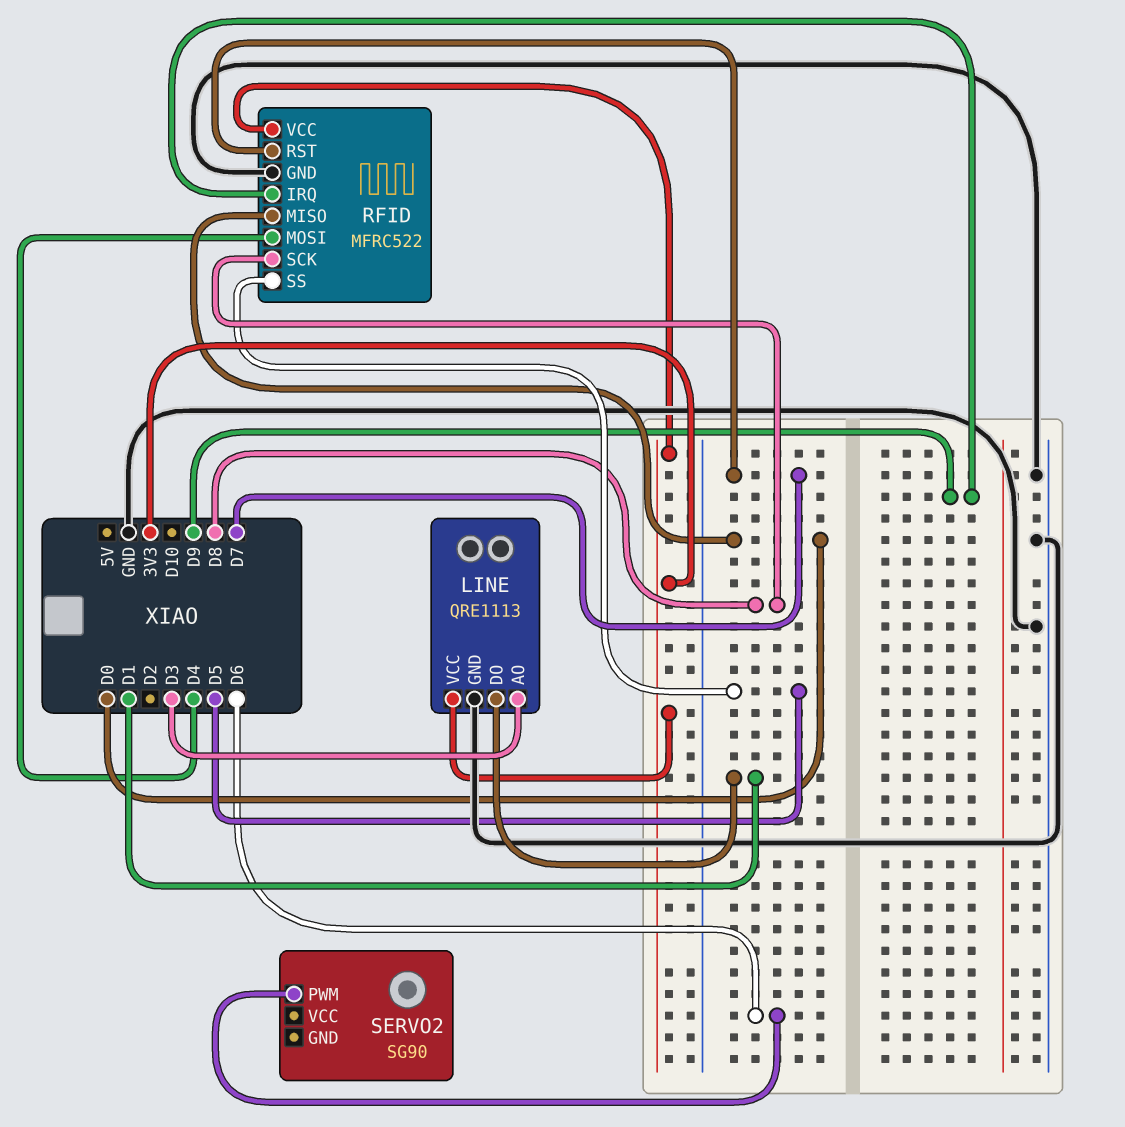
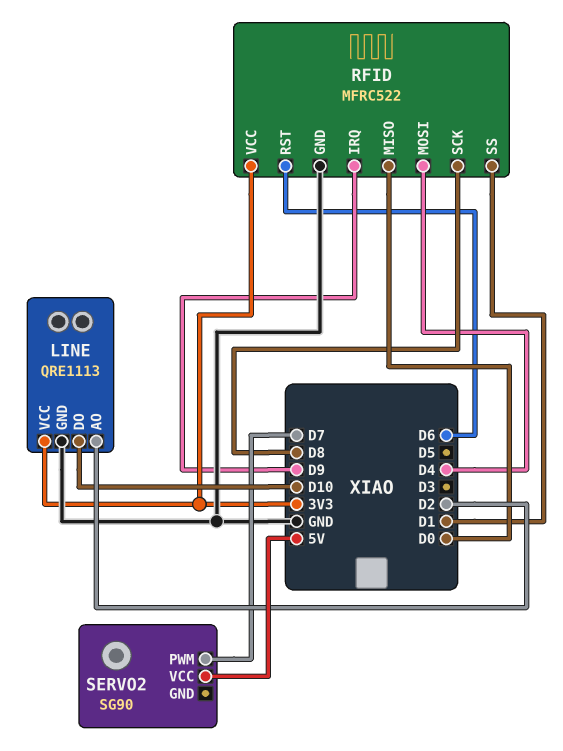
LINE pin AO: D3 -> D2
LINE pin DO: D1 -> D10
RFID pin RST: D7 -> D6
RFID pin SS: D5 -> D1
SERVO2 pin PWM: D6 -> D7
SERVO2 pin VCC: none -> 5V

